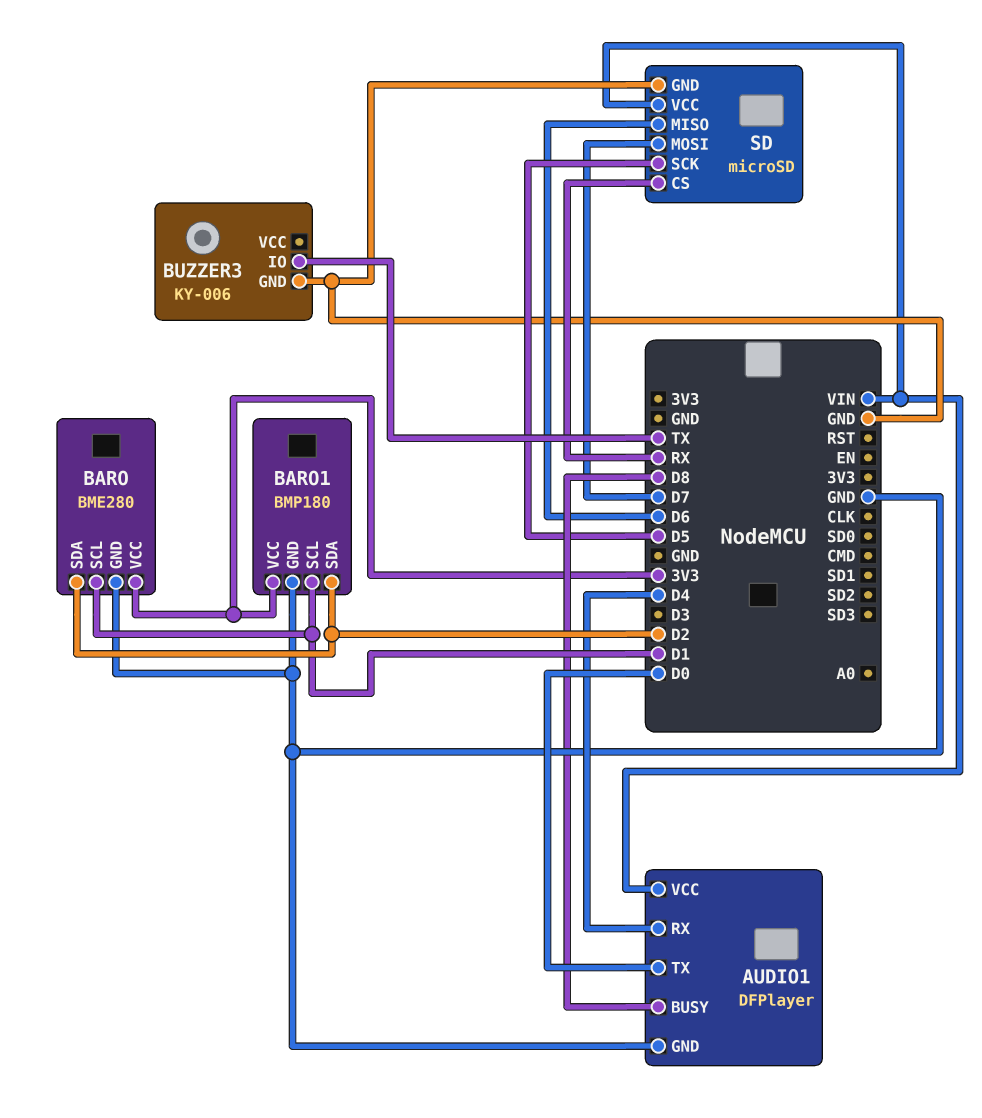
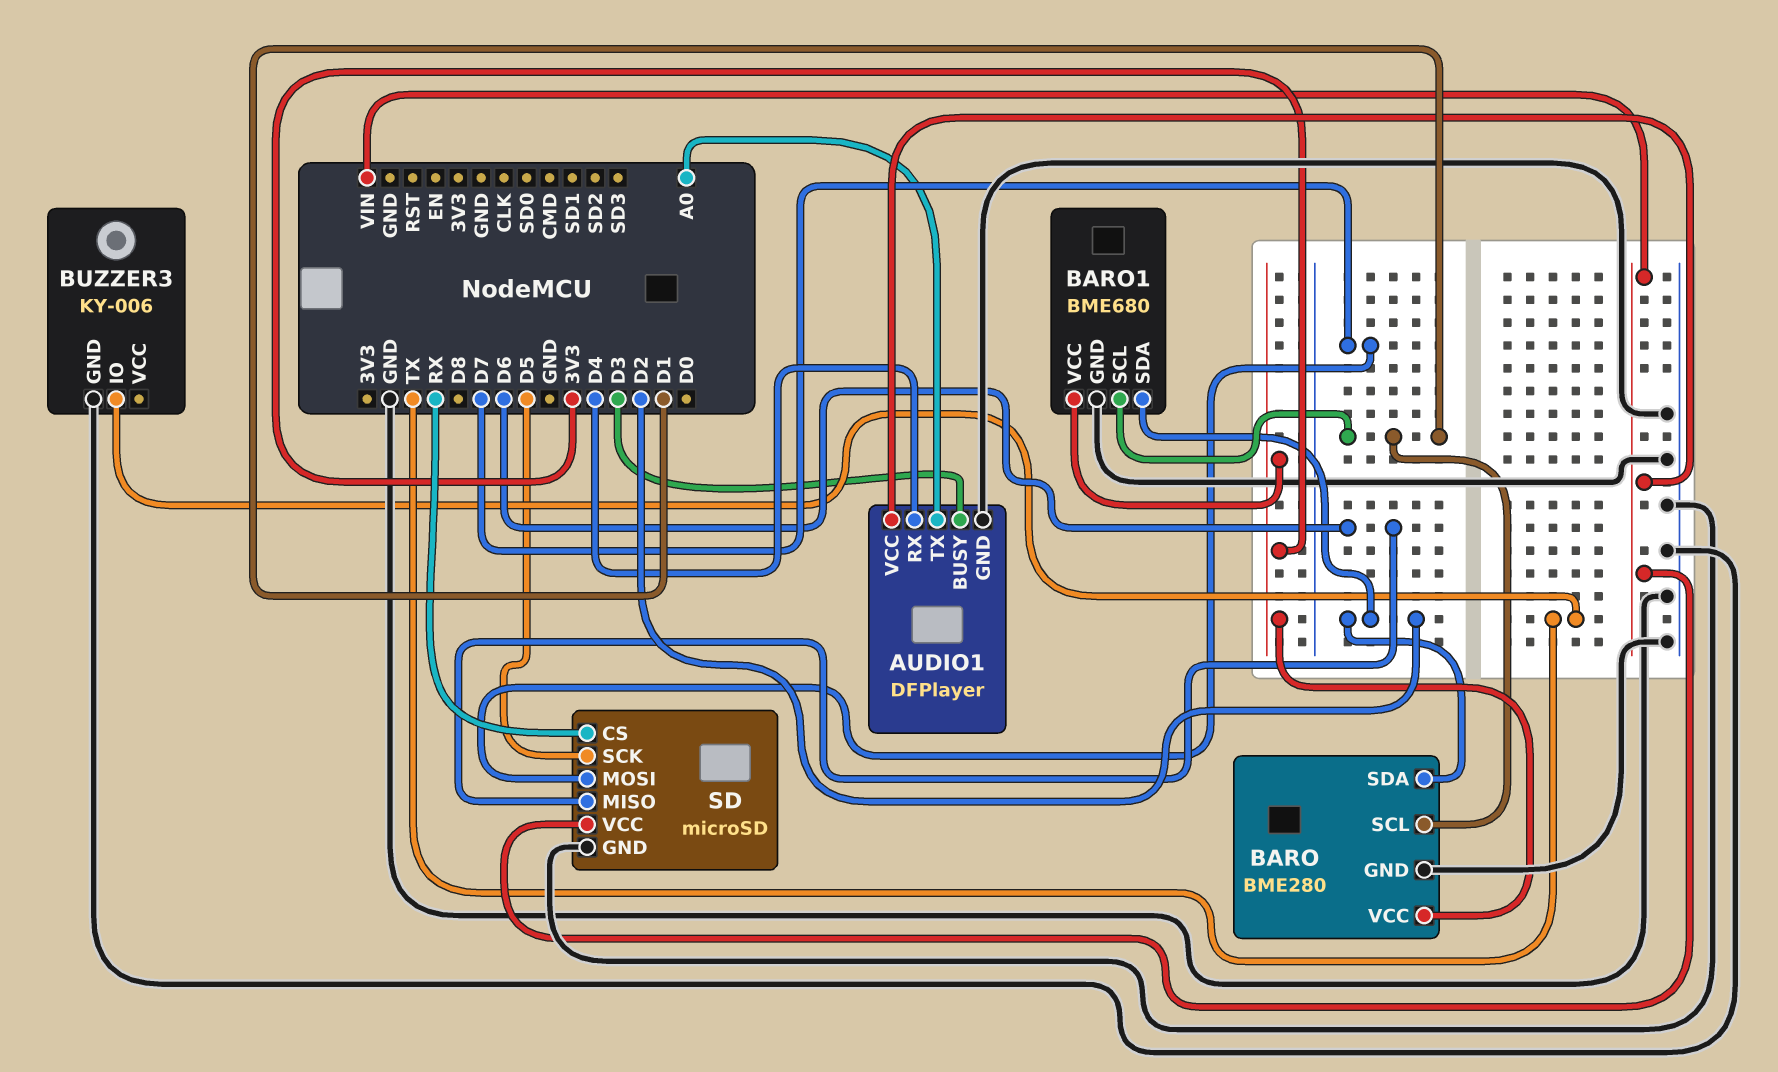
AUDIO1 pin BUSY: D8 -> D3
AUDIO1 pin TX: D0 -> A0
BARO1: BMP180 -> BME680

